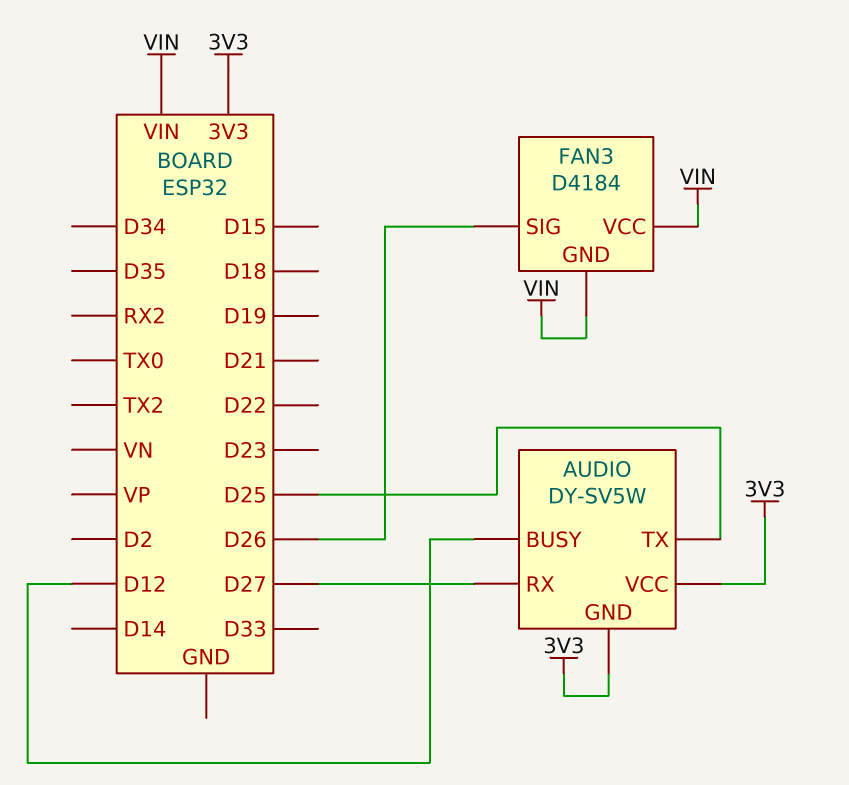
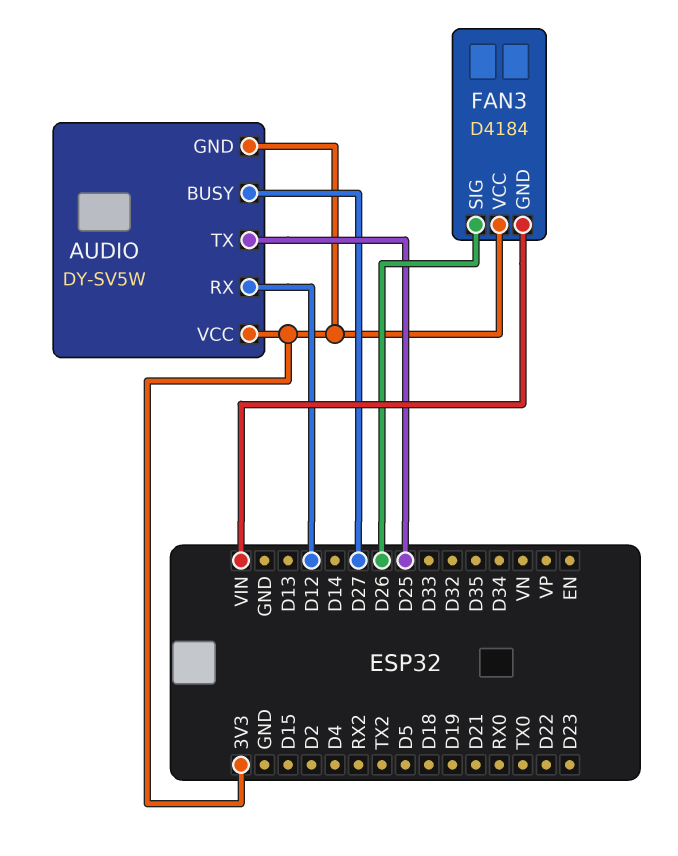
AUDIO pin BUSY: D12 -> D27
AUDIO pin RX: D27 -> D12
FAN3 pin VCC: VIN -> 3V3

